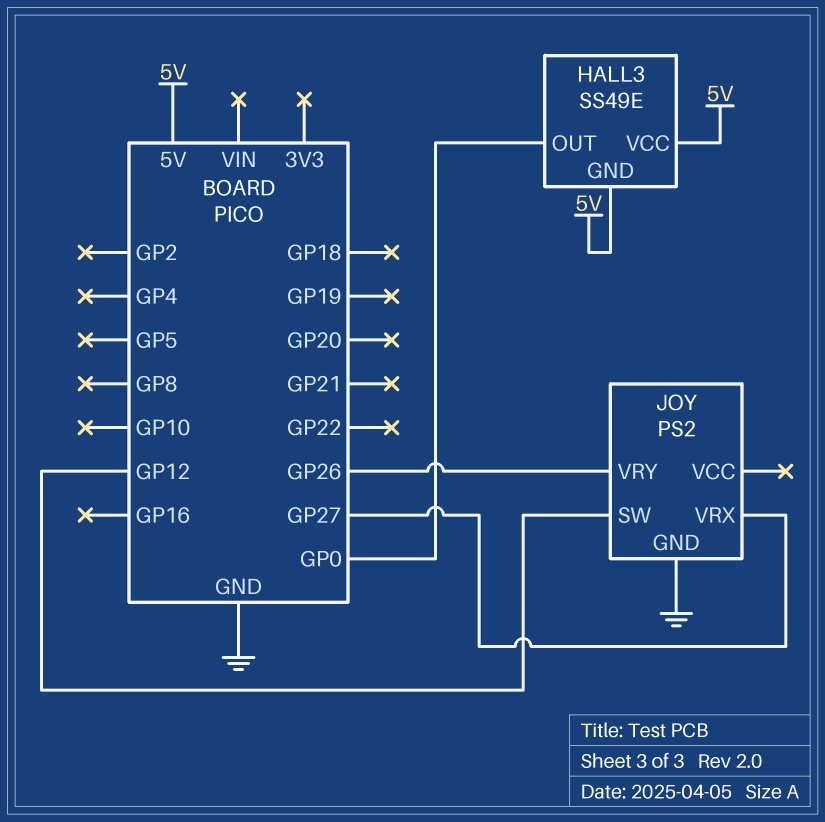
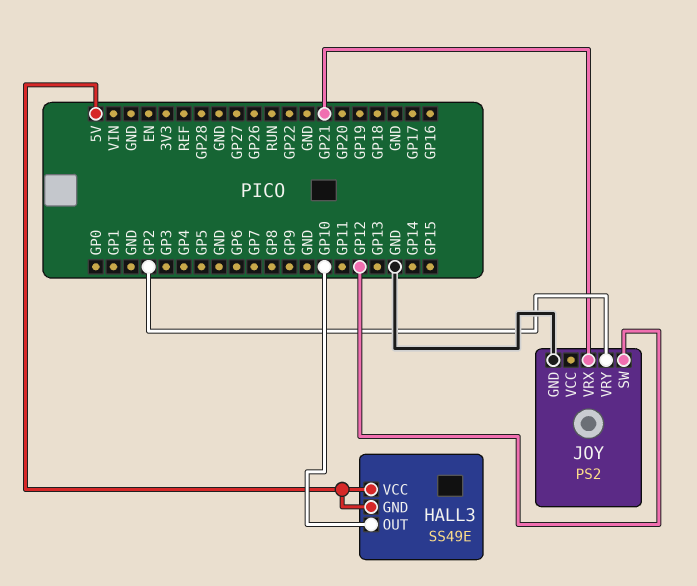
HALL3 pin OUT: GP0 -> GP10
JOY pin VRX: GP27 -> GP21
JOY pin VRY: GP26 -> GP2

